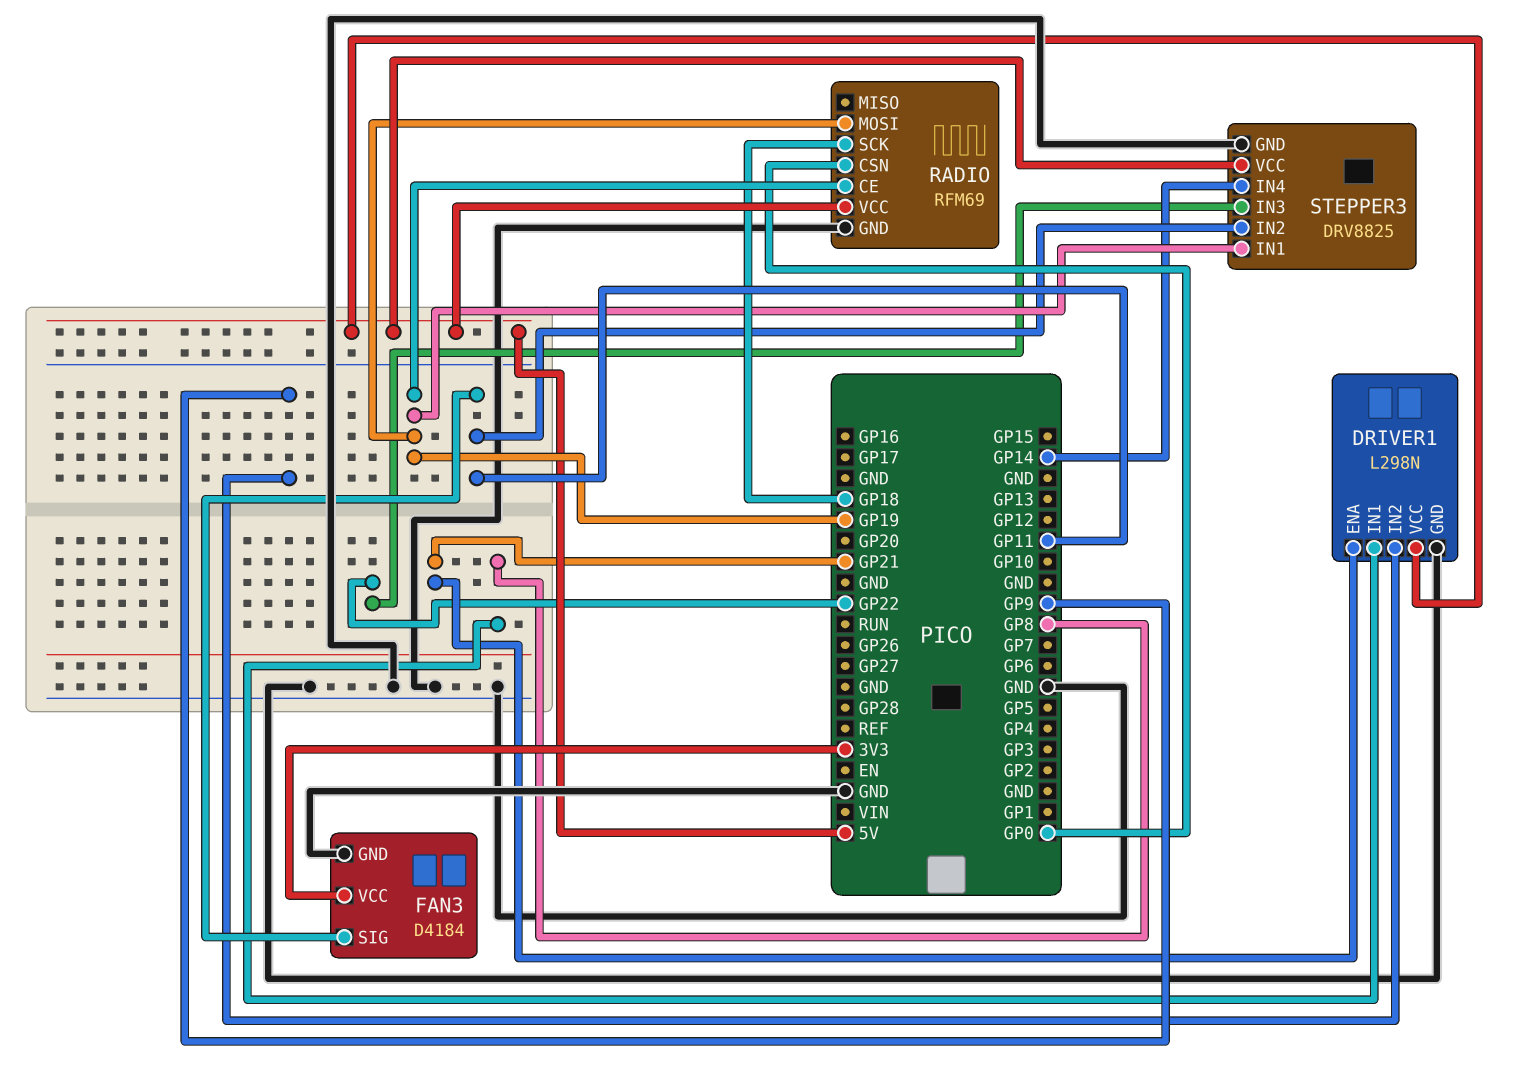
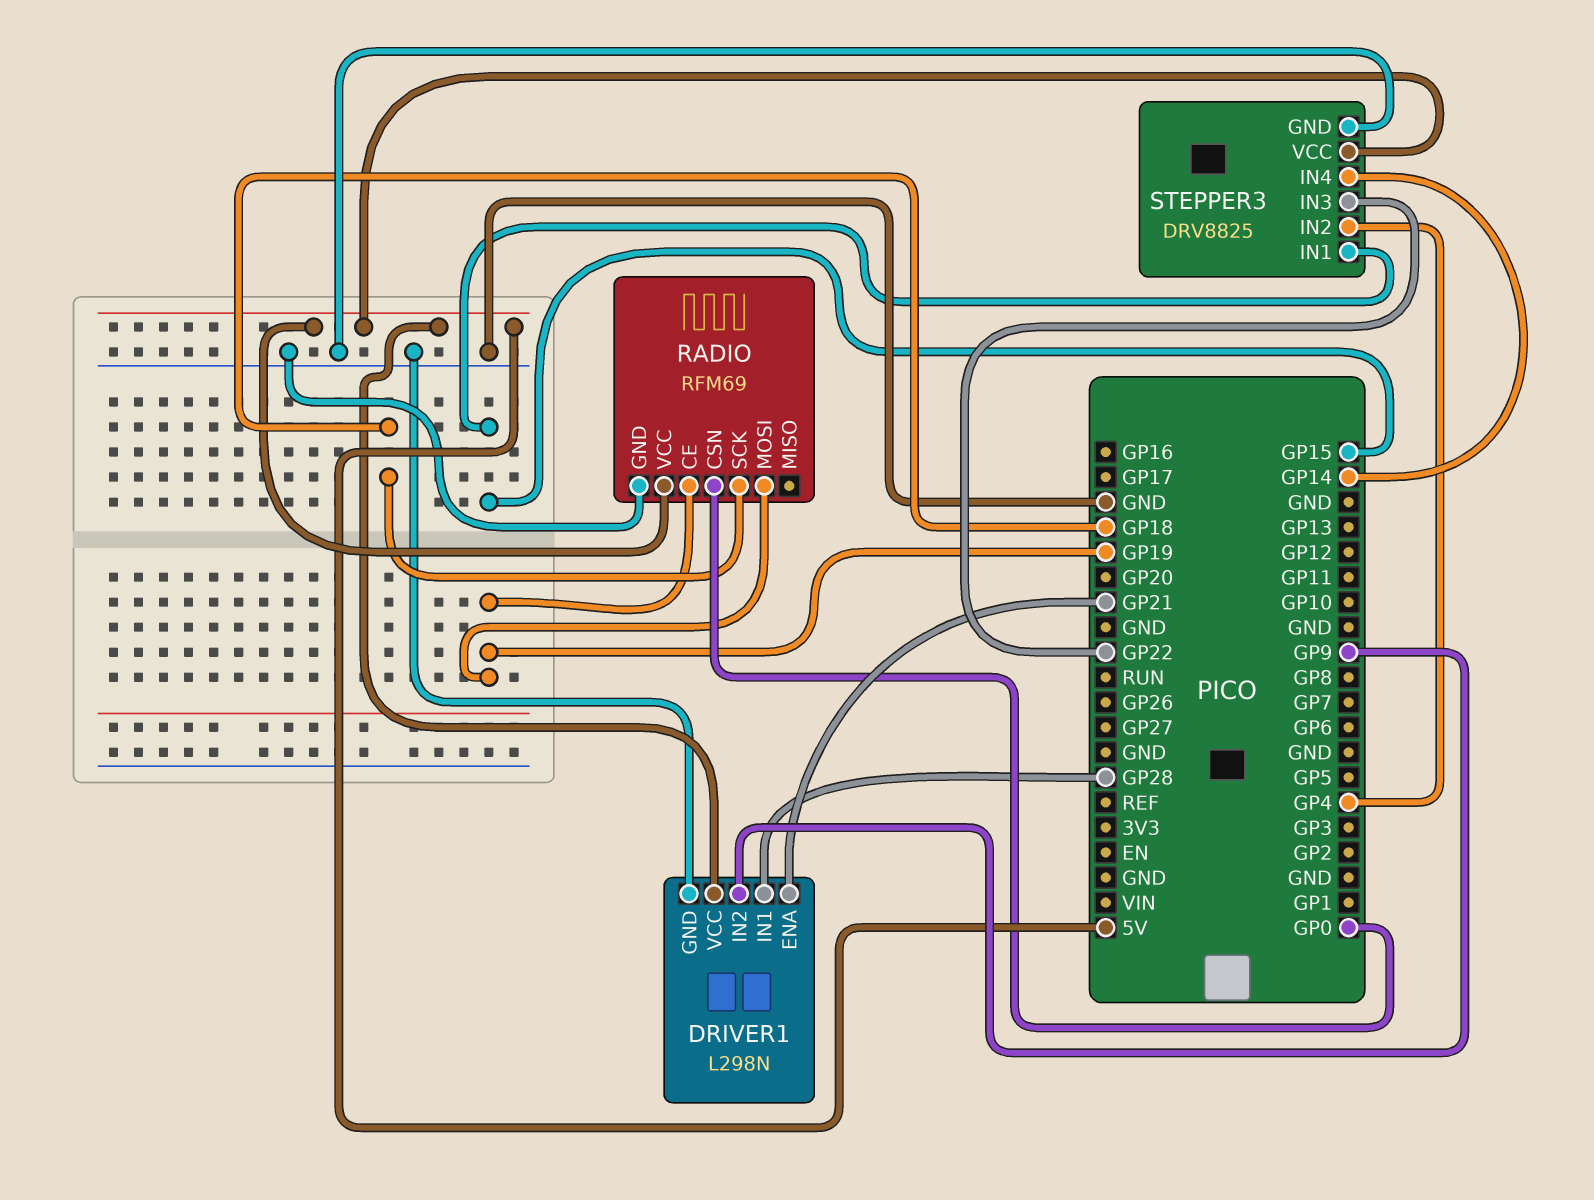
DRIVER1 pin IN1: GP8 -> GP28
FAN3: D4184 -> none
FAN3 pin GND: GND -> none
FAN3 pin SIG: GP11 -> none
FAN3 pin VCC: 3V3 -> none
STEPPER3 pin IN1: GP19 -> GP15
STEPPER3 pin IN2: GP11 -> GP4

